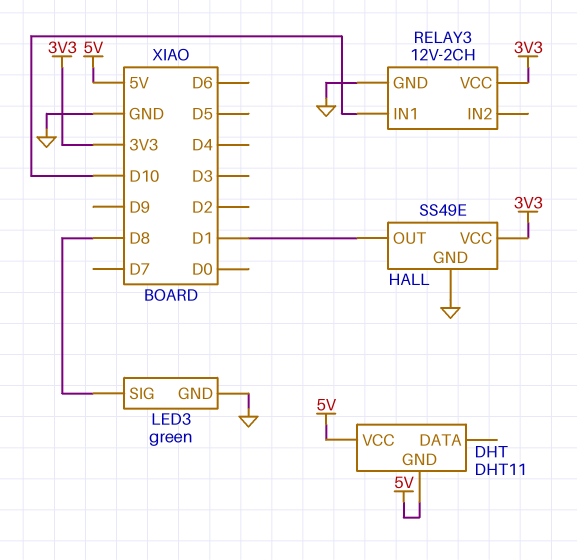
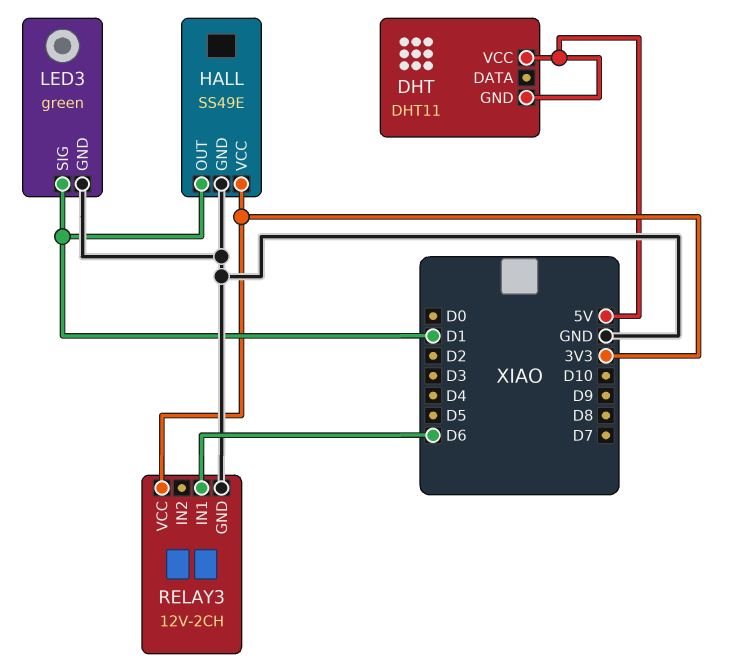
LED3 pin SIG: D8 -> D1
RELAY3 pin IN1: D10 -> D6

